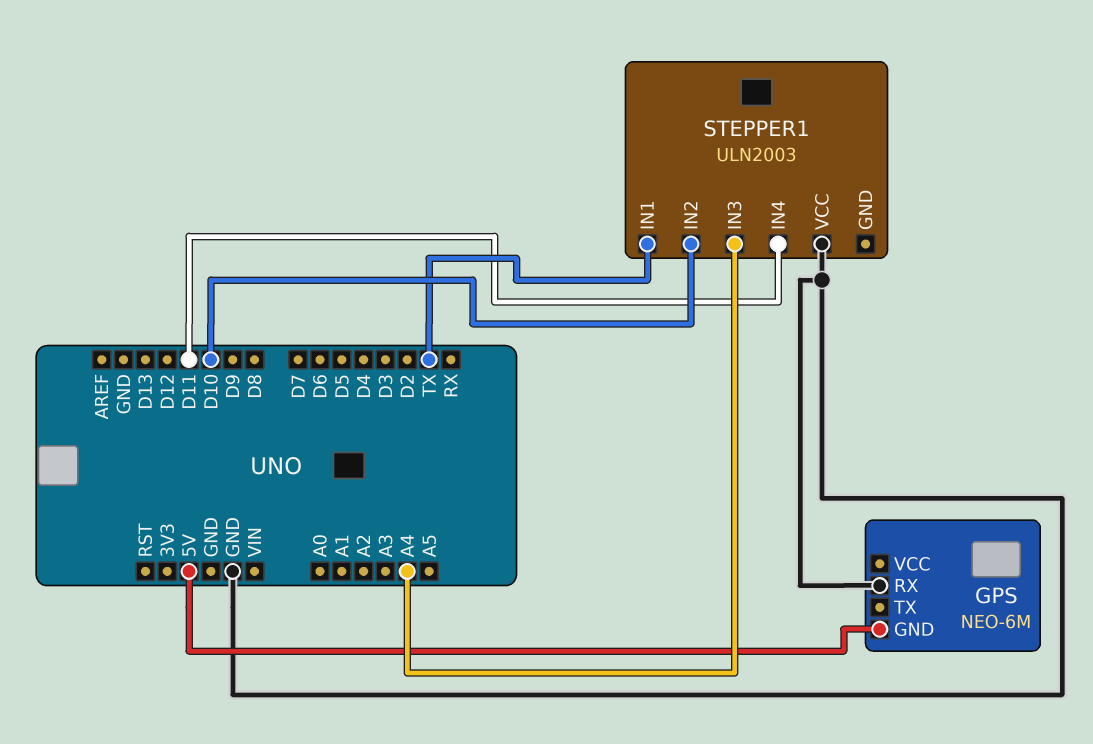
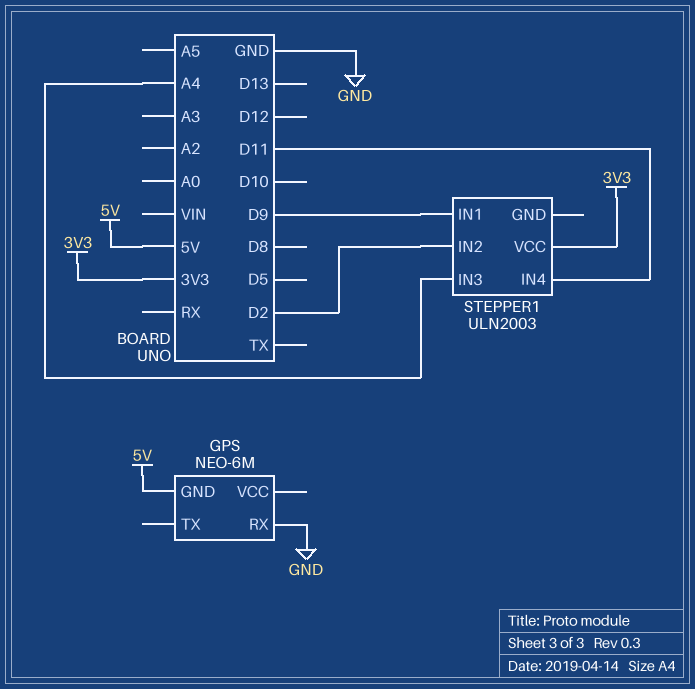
STEPPER1 pin IN1: TX -> D9
STEPPER1 pin IN2: D10 -> D2
STEPPER1 pin VCC: GND -> 3V3

